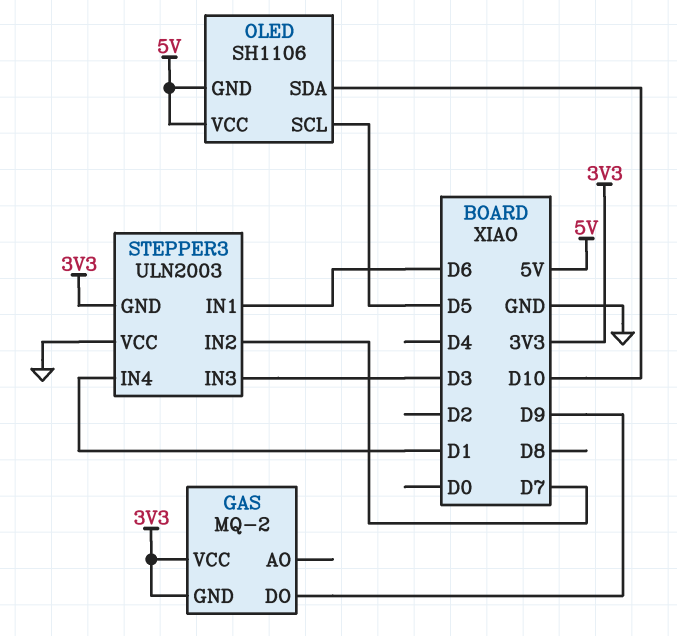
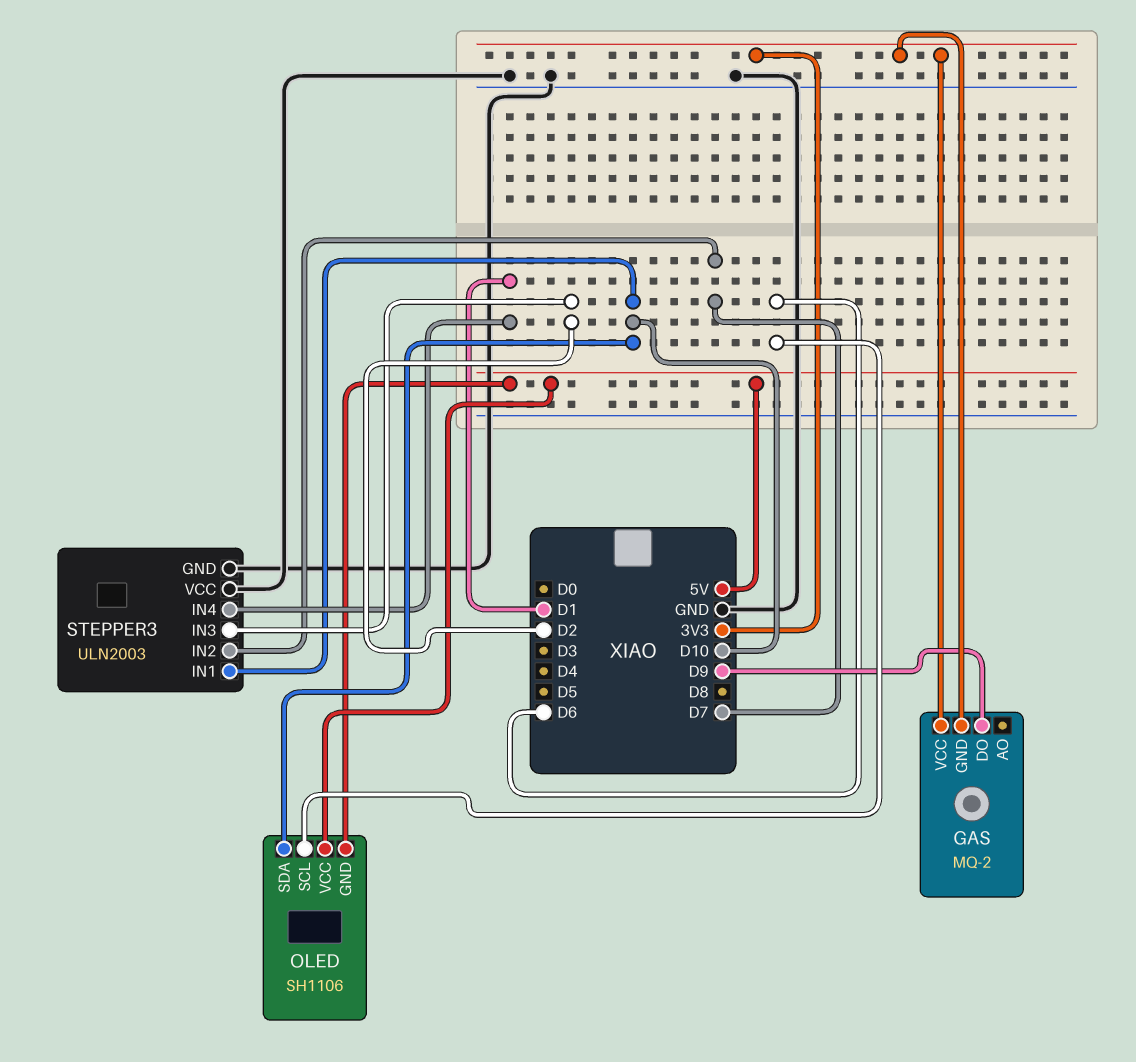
OLED pin SCL: D5 -> D6
STEPPER3 pin GND: 3V3 -> GND
STEPPER3 pin IN1: D6 -> D10
STEPPER3 pin IN3: D3 -> D2

